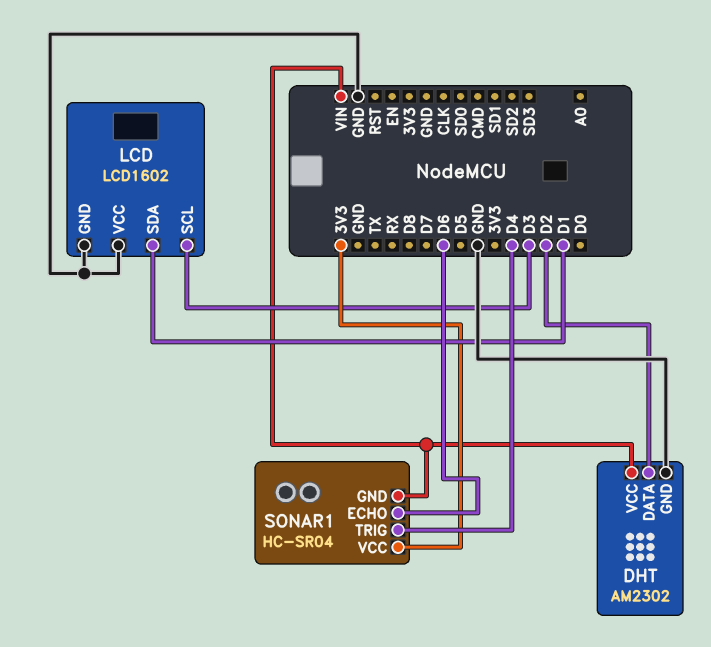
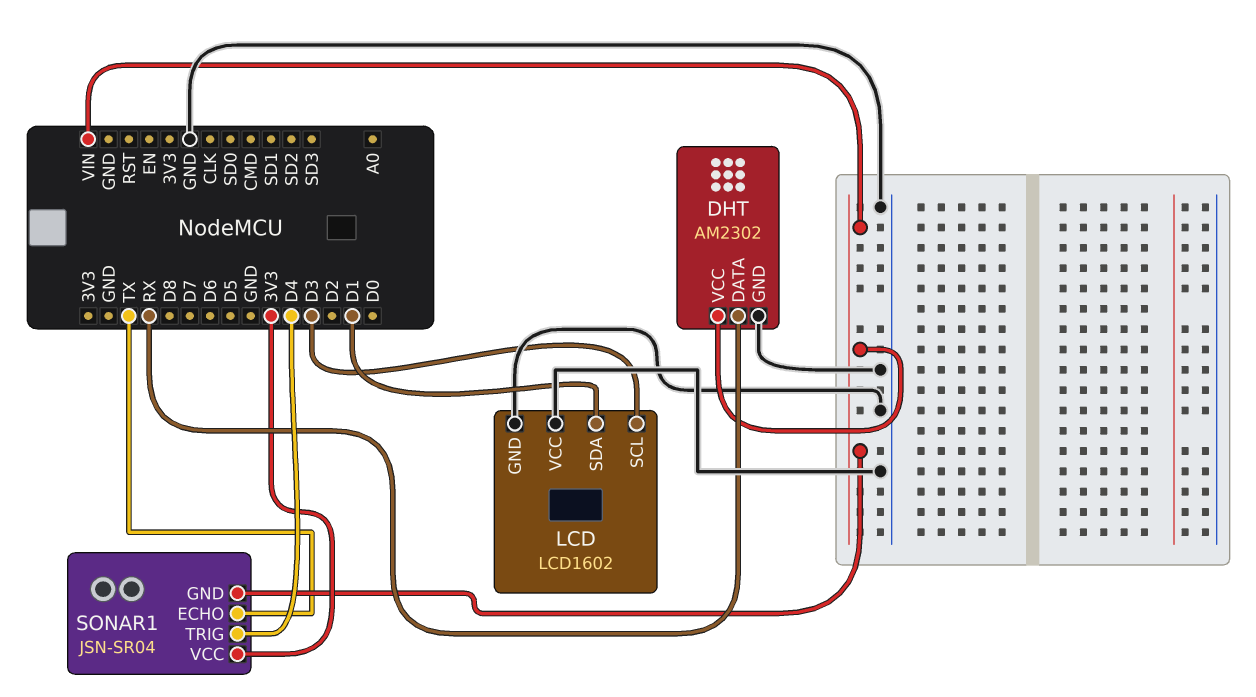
DHT pin DATA: D2 -> RX
SONAR1: HC-SR04 -> JSN-SR04
SONAR1 pin ECHO: D6 -> TX

